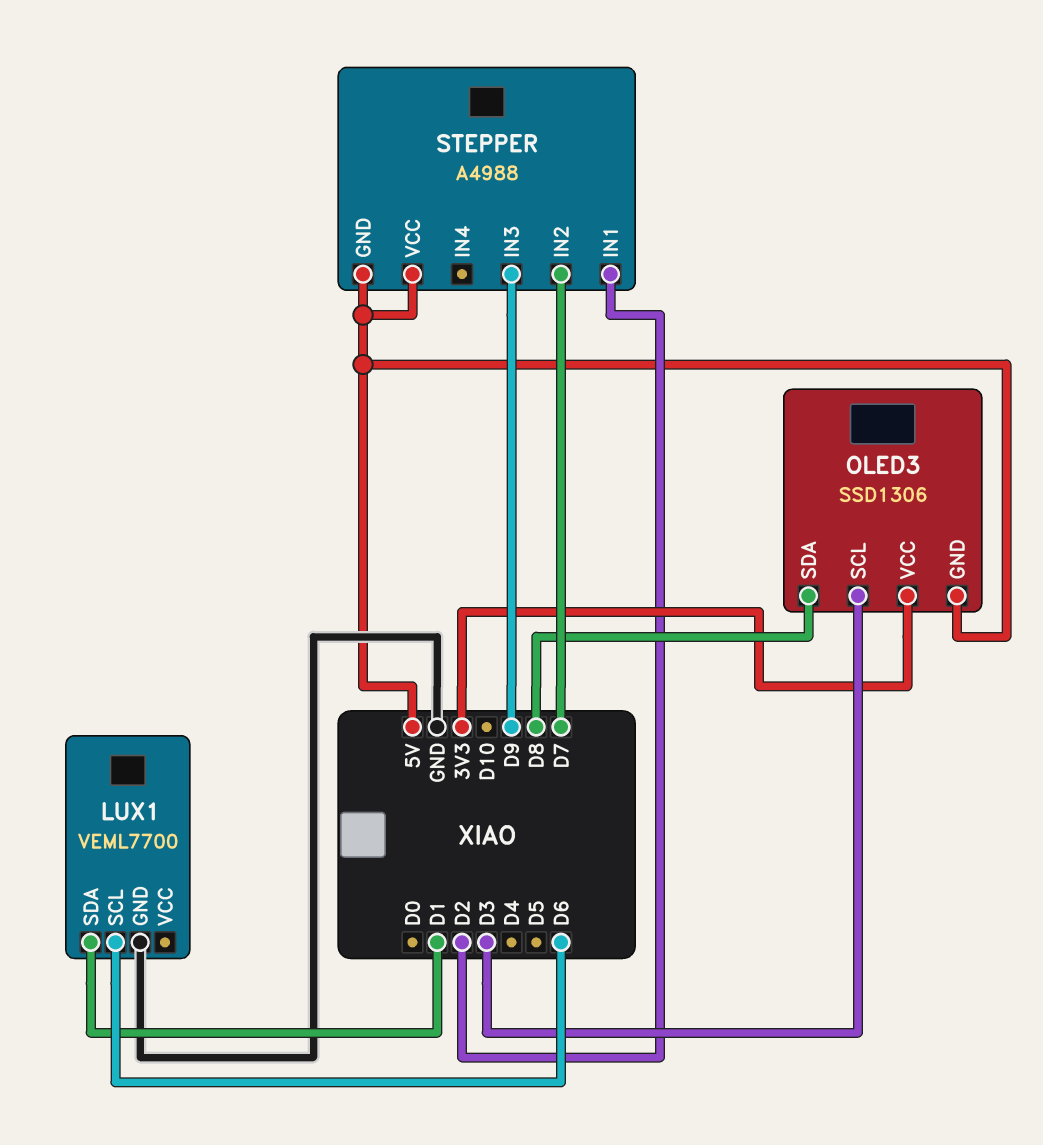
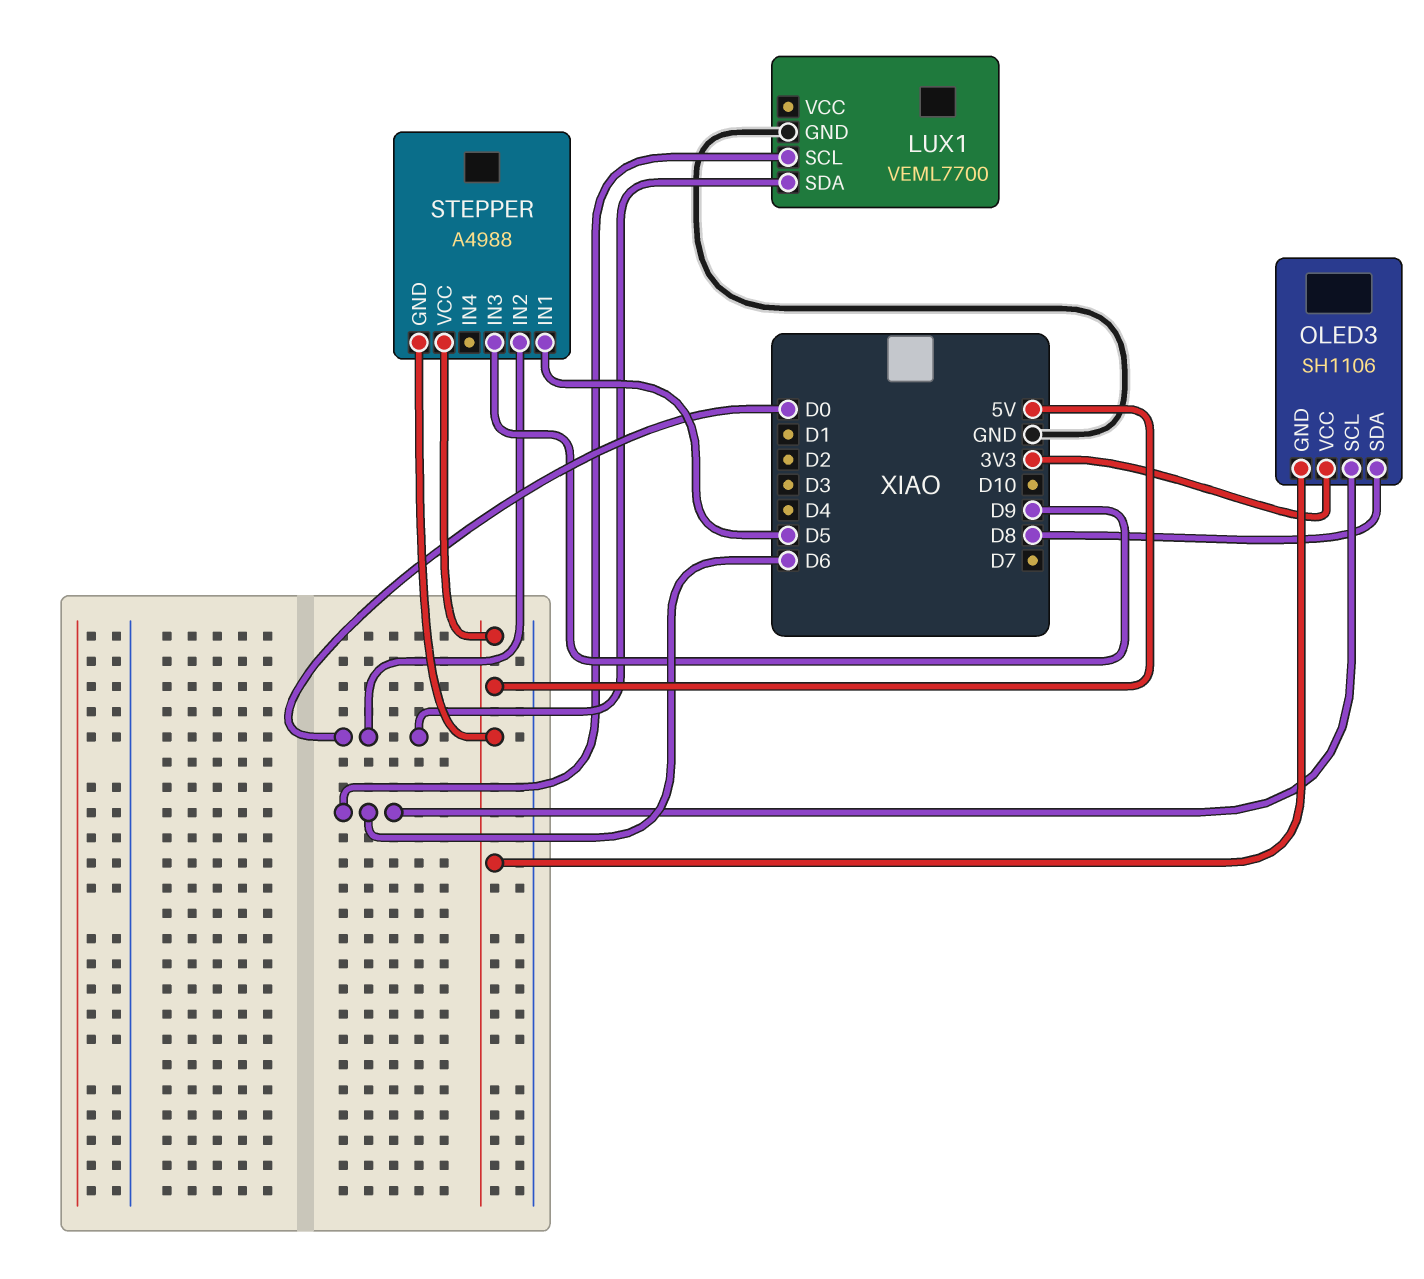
LUX1 pin SDA: D1 -> D0
OLED3: SSD1306 -> SH1106
OLED3 pin SCL: D3 -> D6
STEPPER pin IN1: D2 -> D5
STEPPER pin IN2: D7 -> D0

